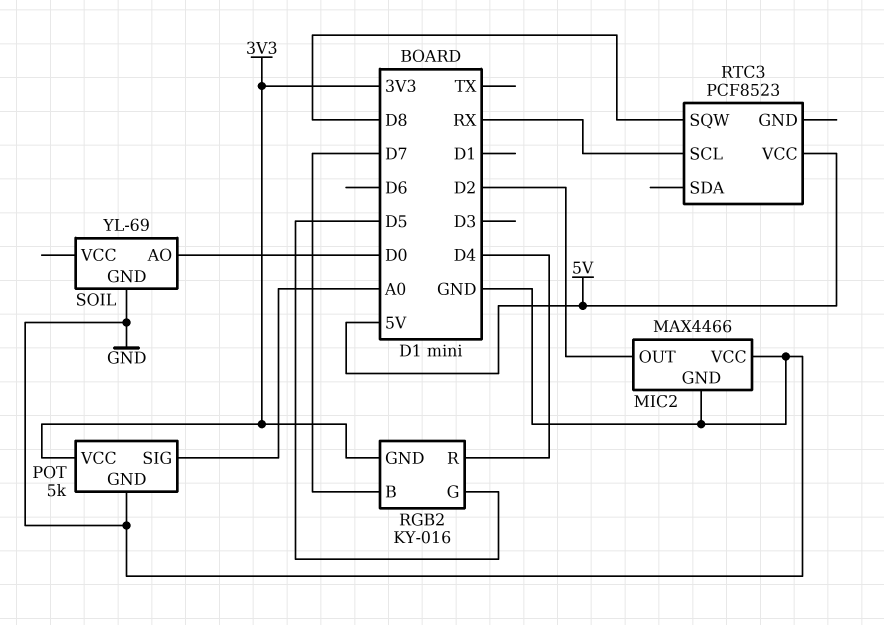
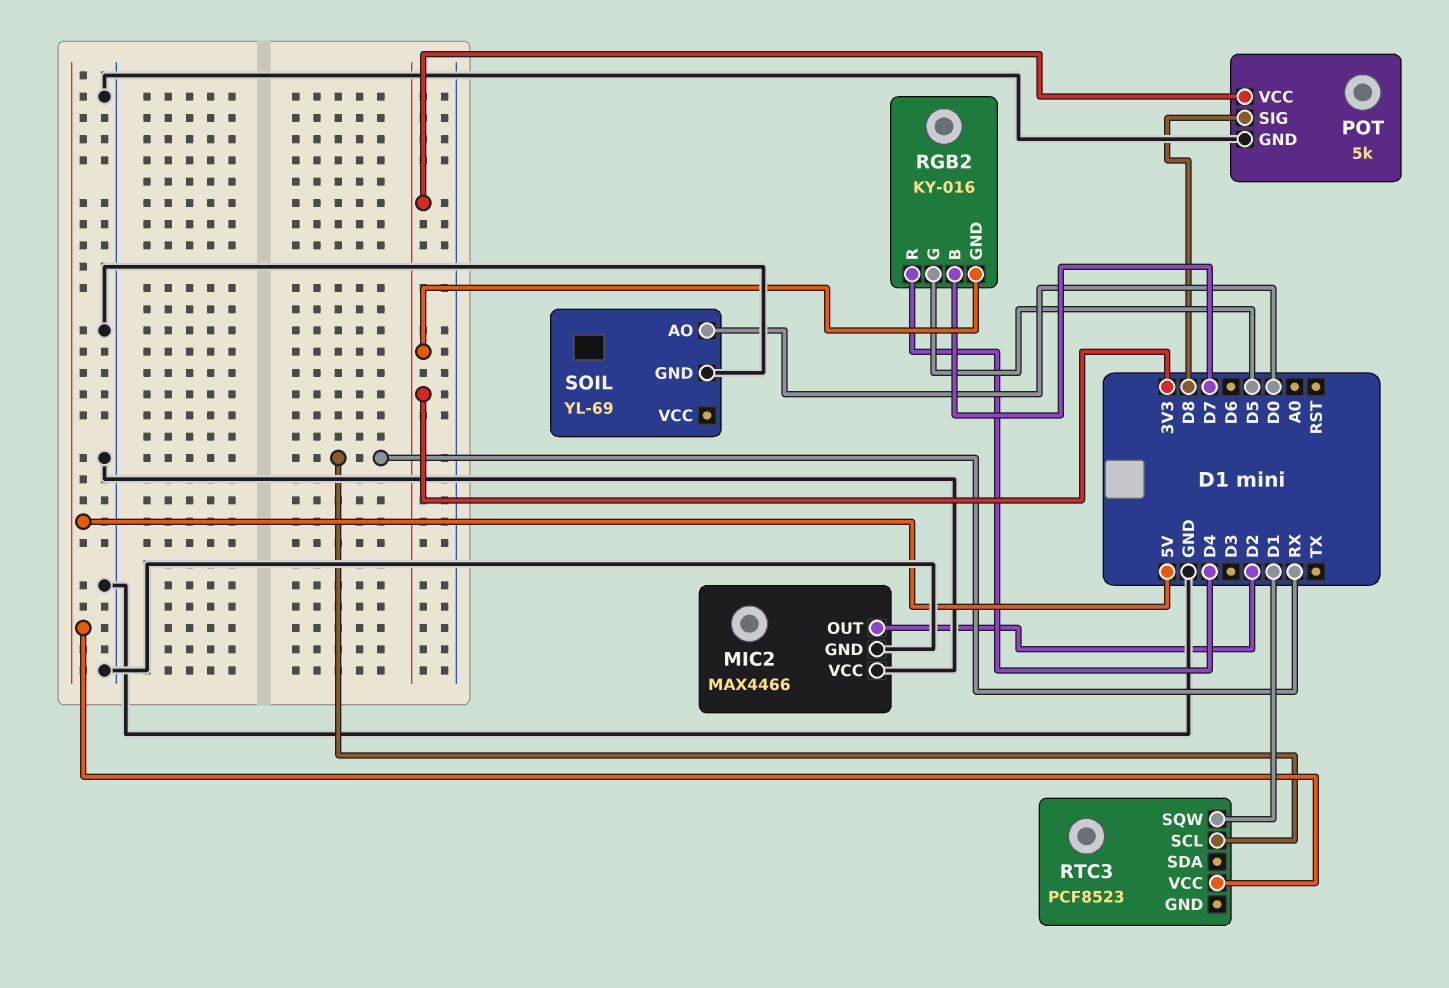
POT pin SIG: A0 -> D8
RTC3 pin SQW: D8 -> D1

